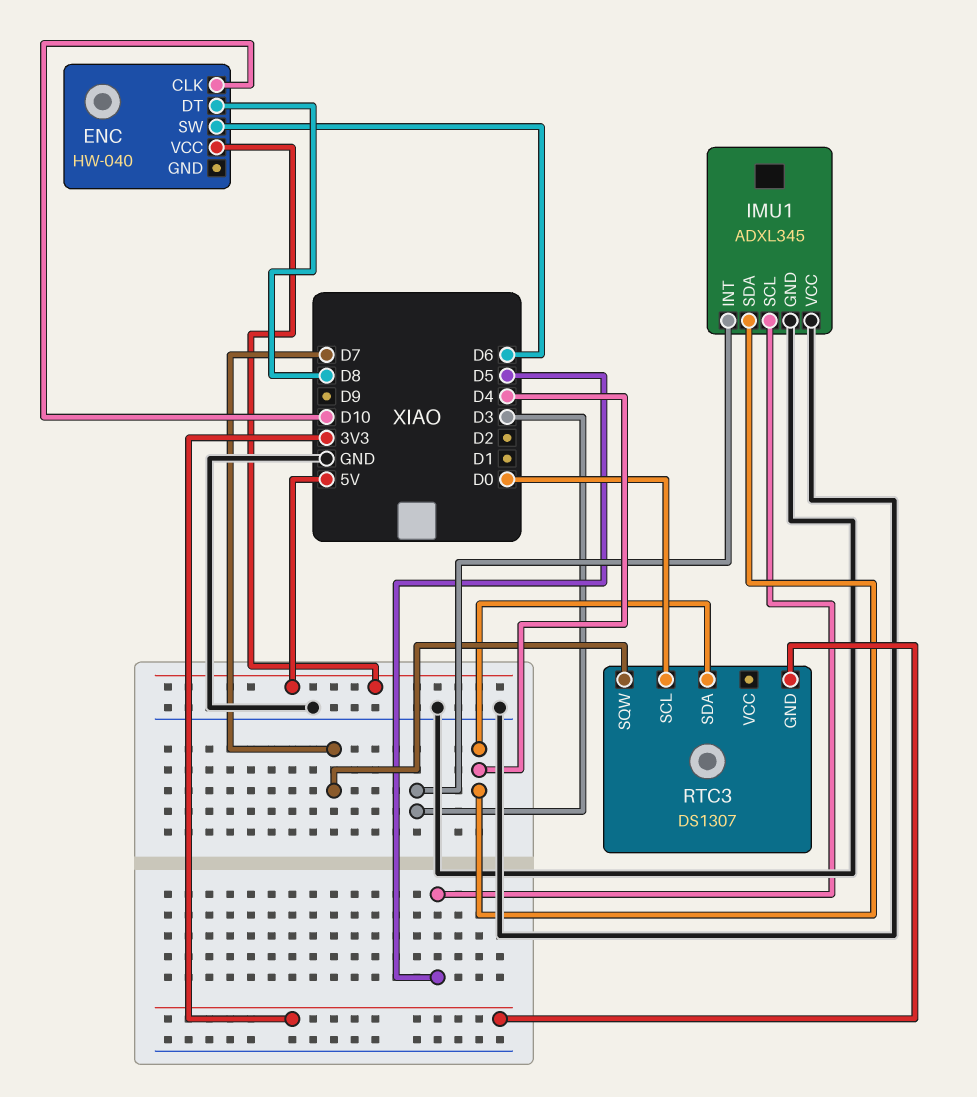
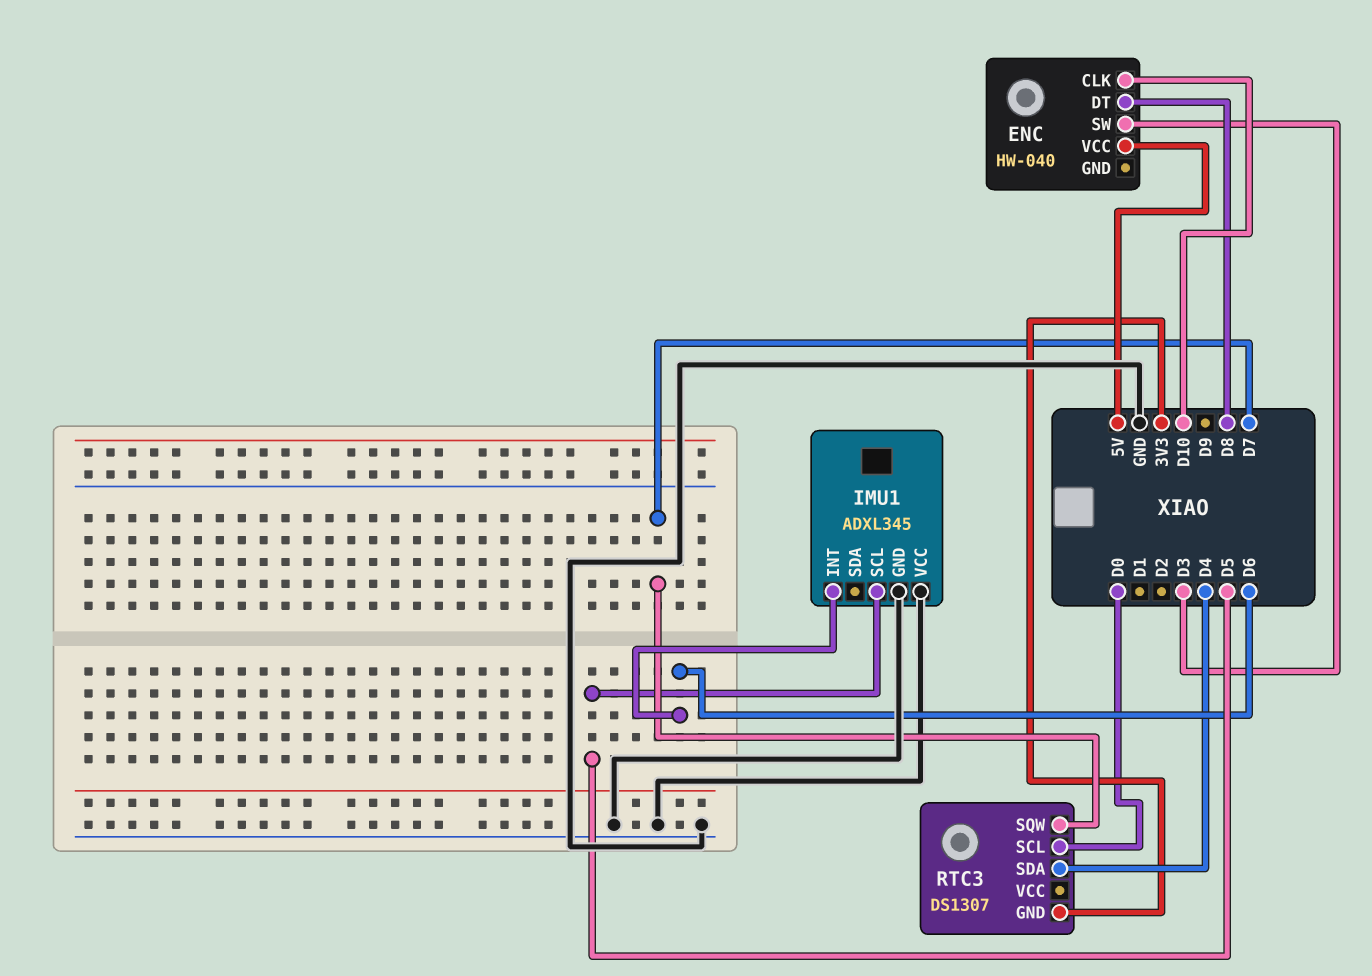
ENC pin SW: D6 -> D3
IMU1 pin INT: D3 -> D6
IMU1 pin SDA: D4 -> none

